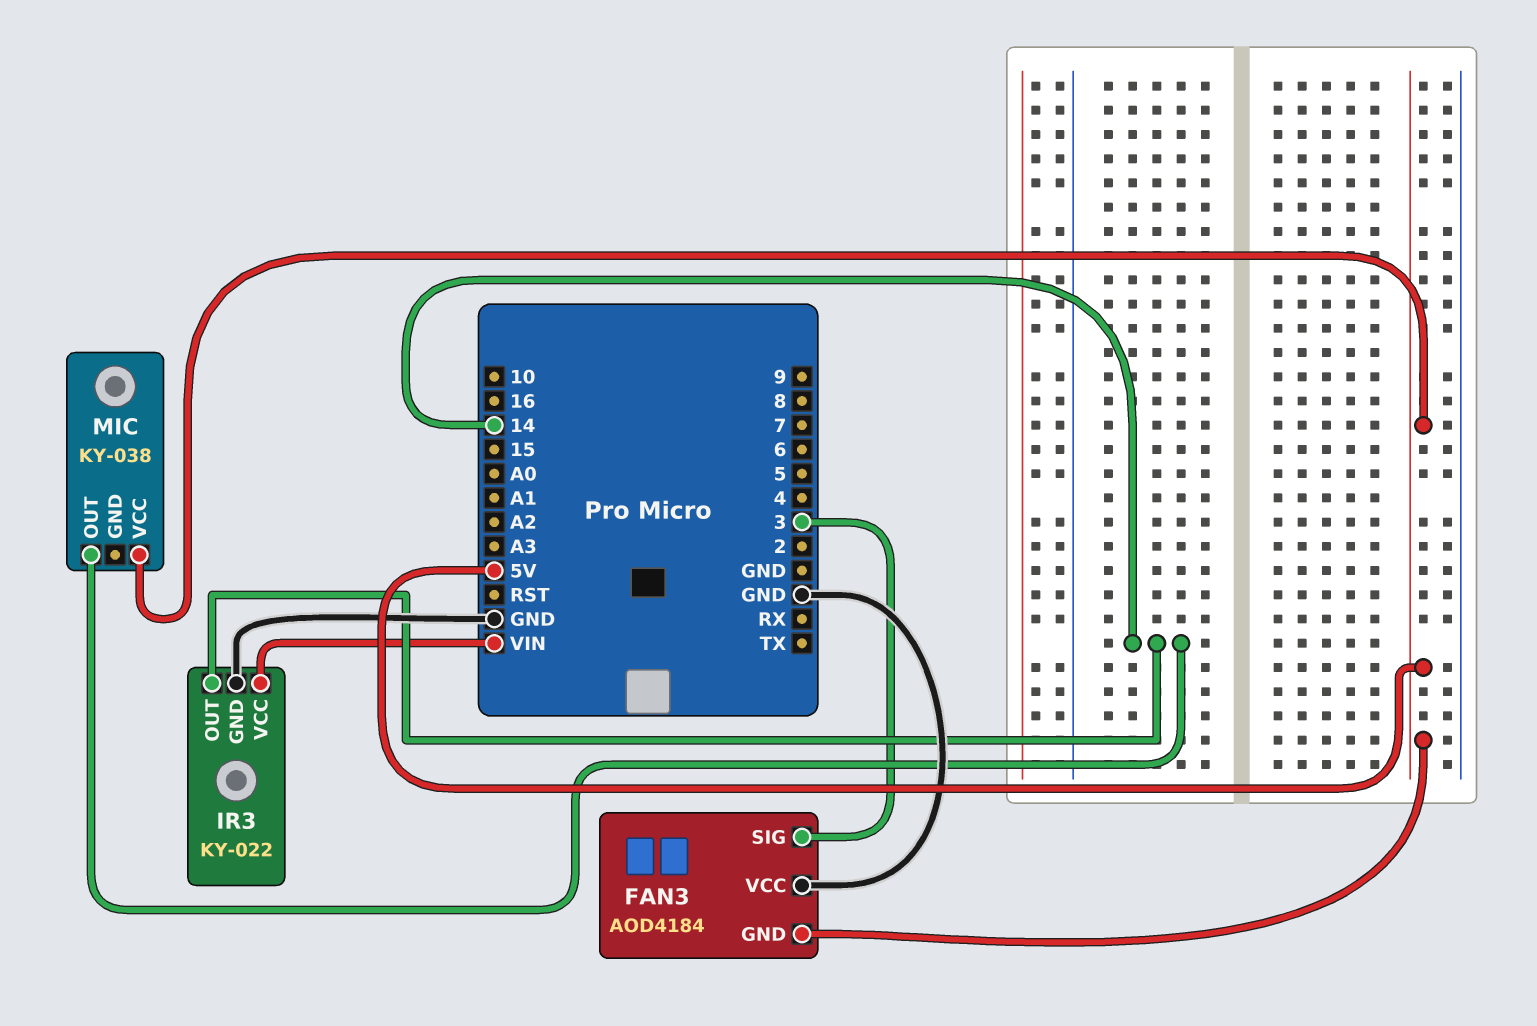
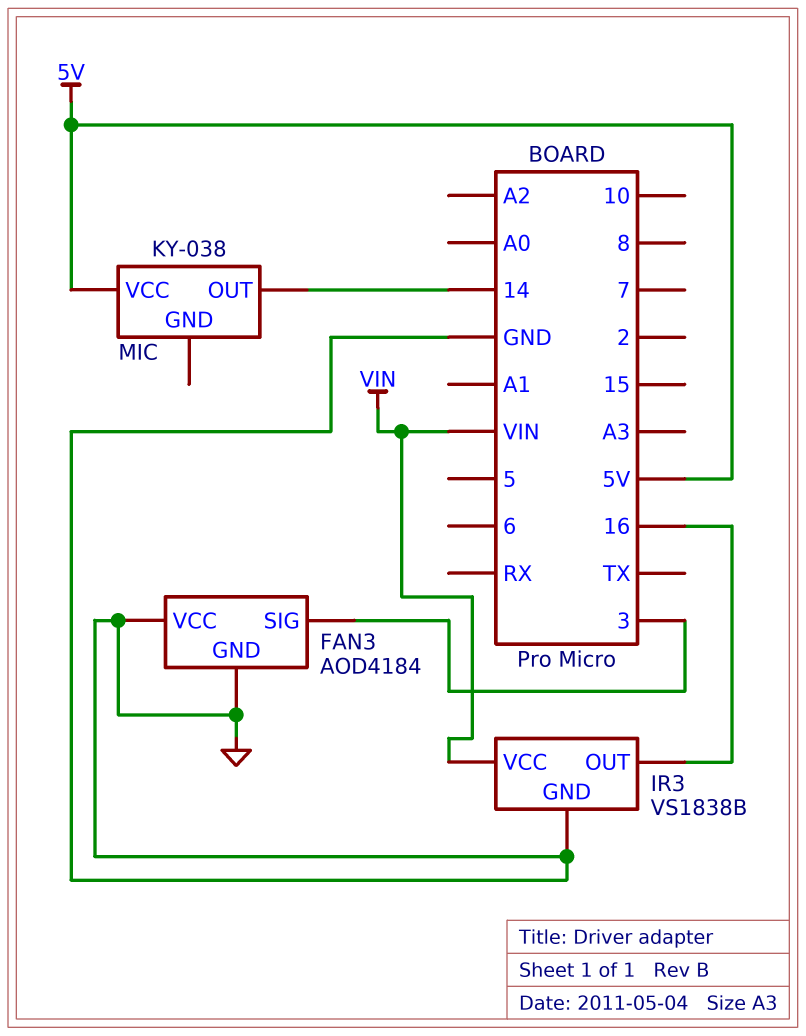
FAN3 pin GND: 5V -> GND
IR3: KY-022 -> VS1838B
IR3 pin OUT: 14 -> 16

